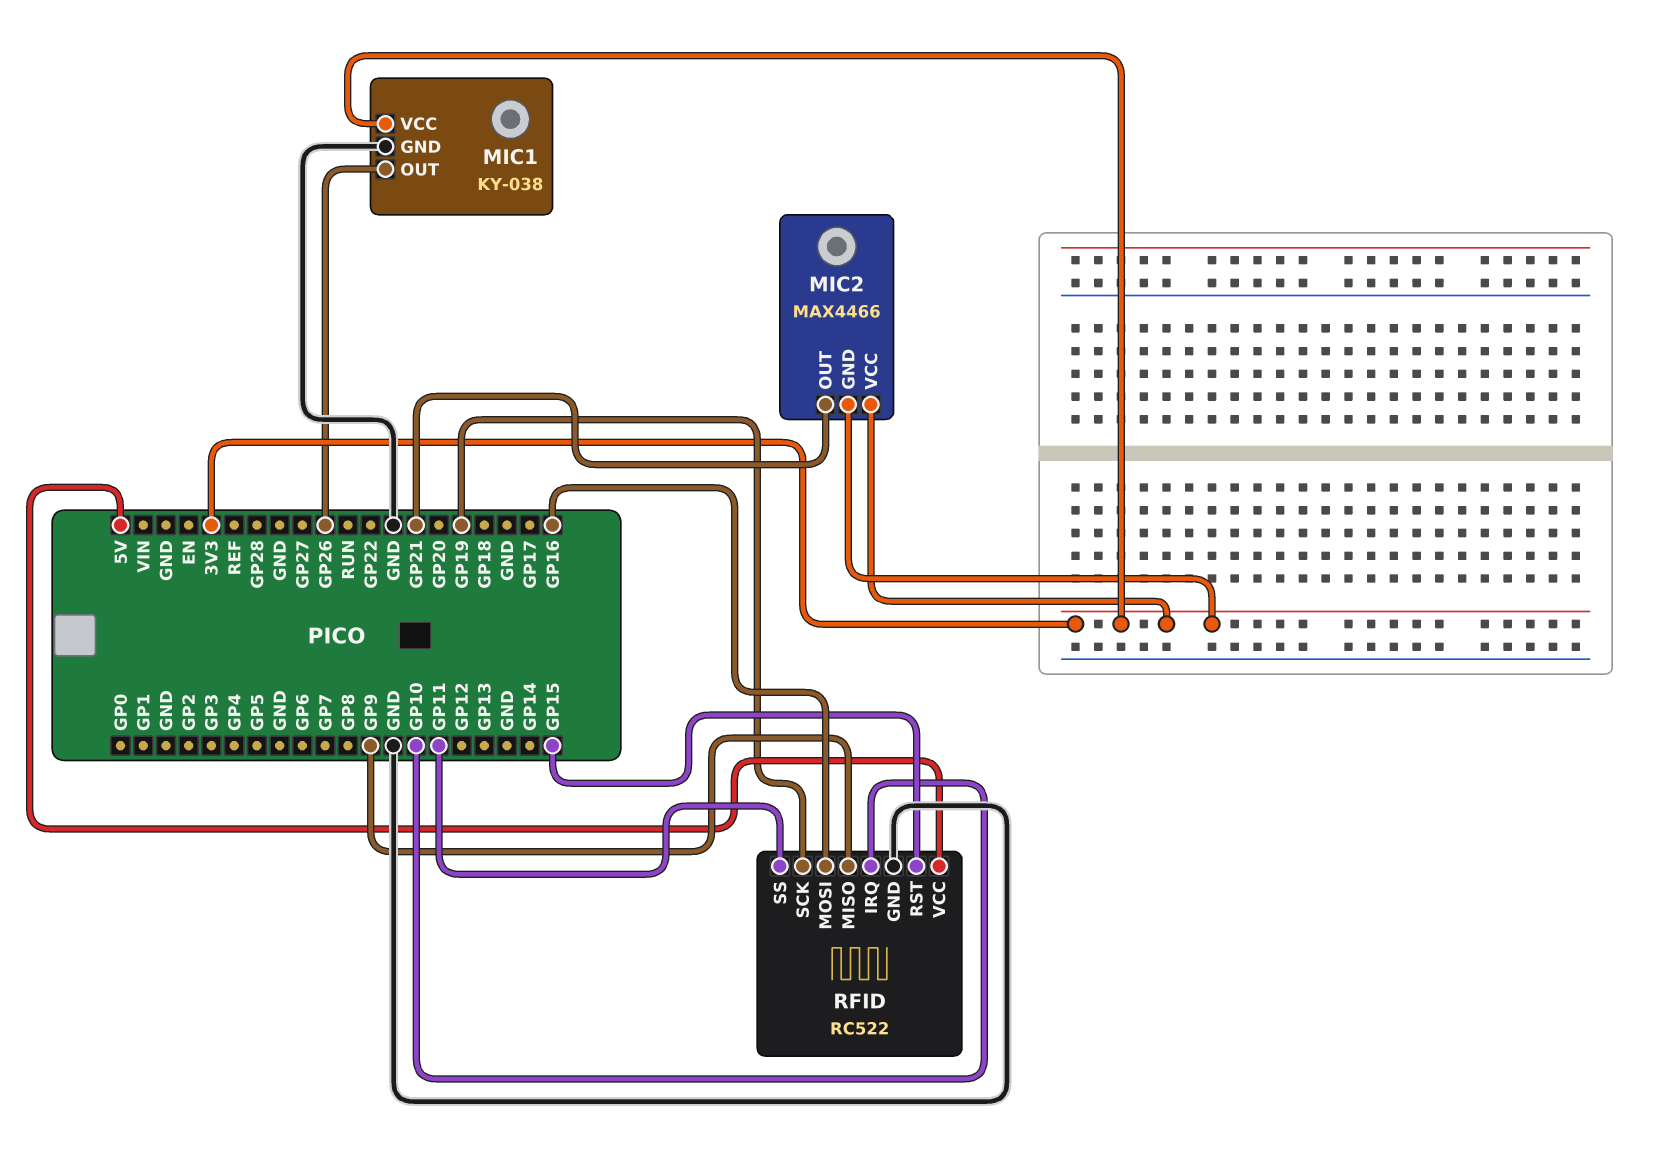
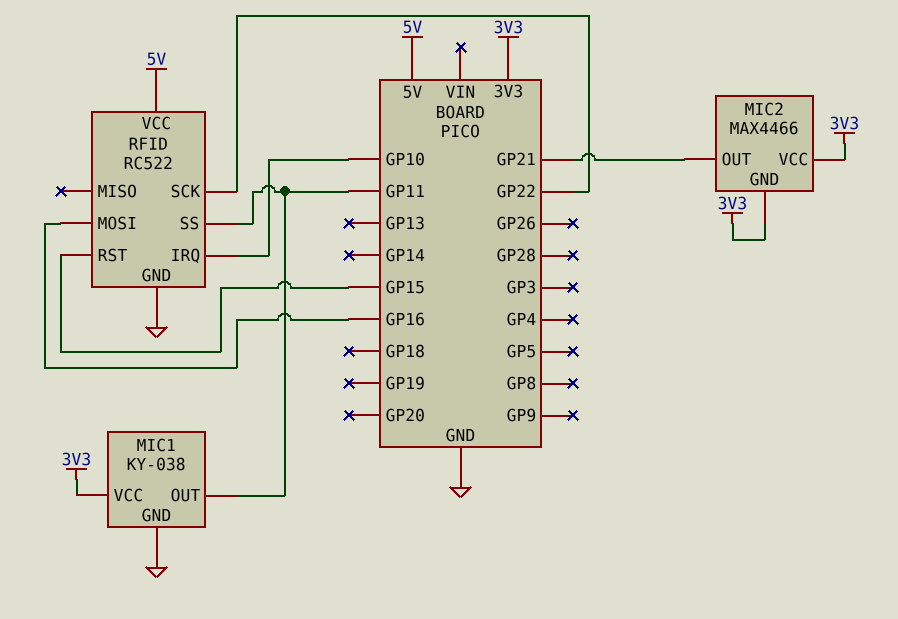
MIC1 pin OUT: GP26 -> GP11
RFID pin MISO: GP9 -> none
RFID pin SCK: GP19 -> GP22

